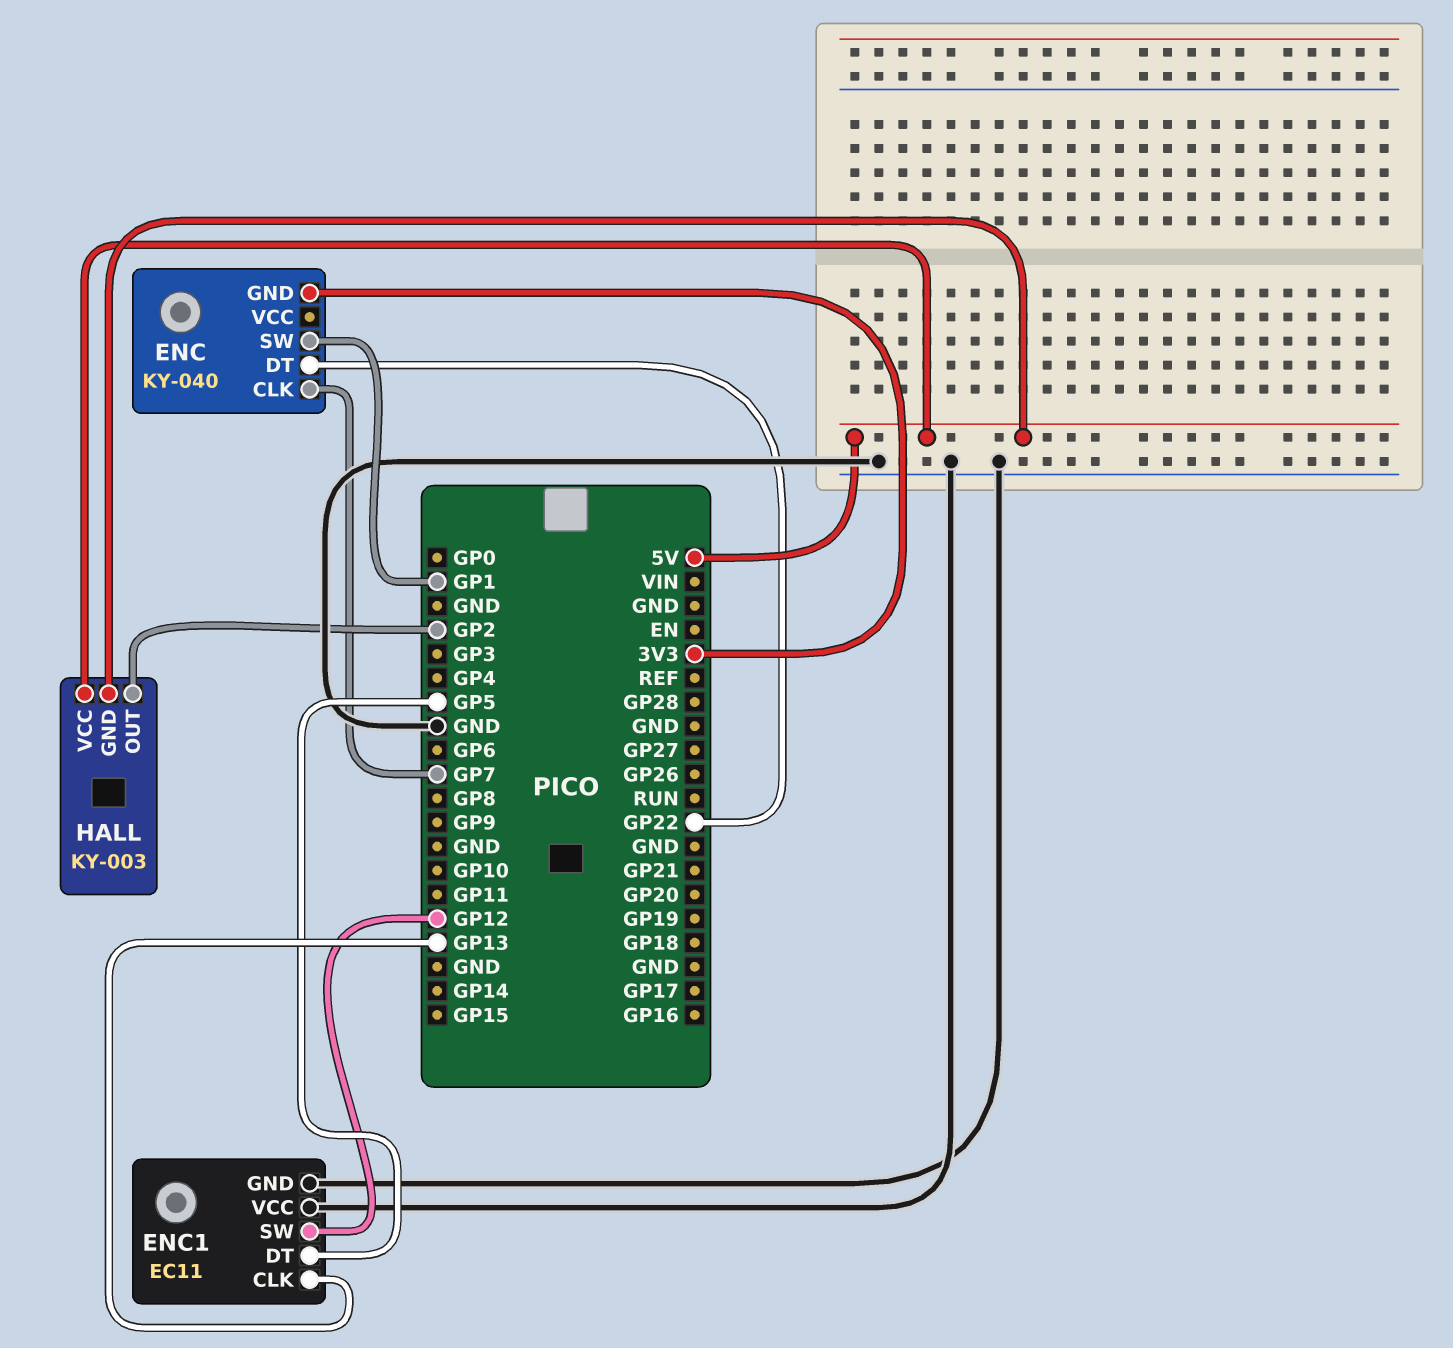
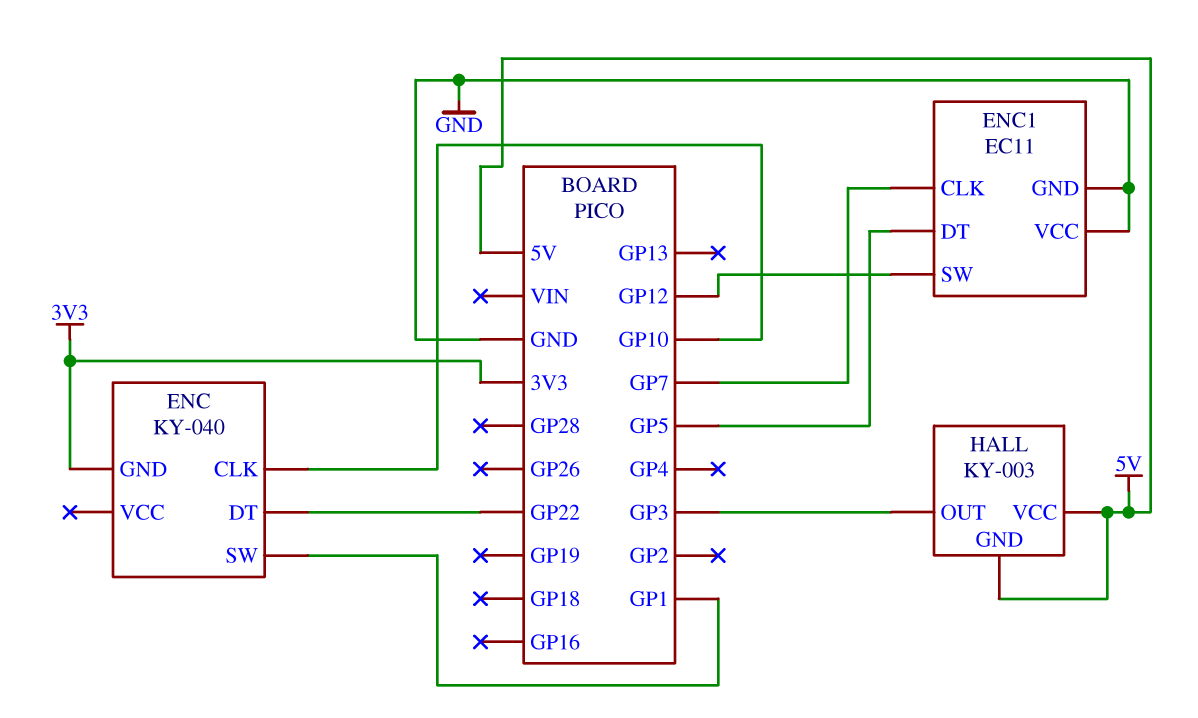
ENC pin CLK: GP7 -> GP10
ENC1 pin CLK: GP13 -> GP7
HALL pin OUT: GP2 -> GP3

